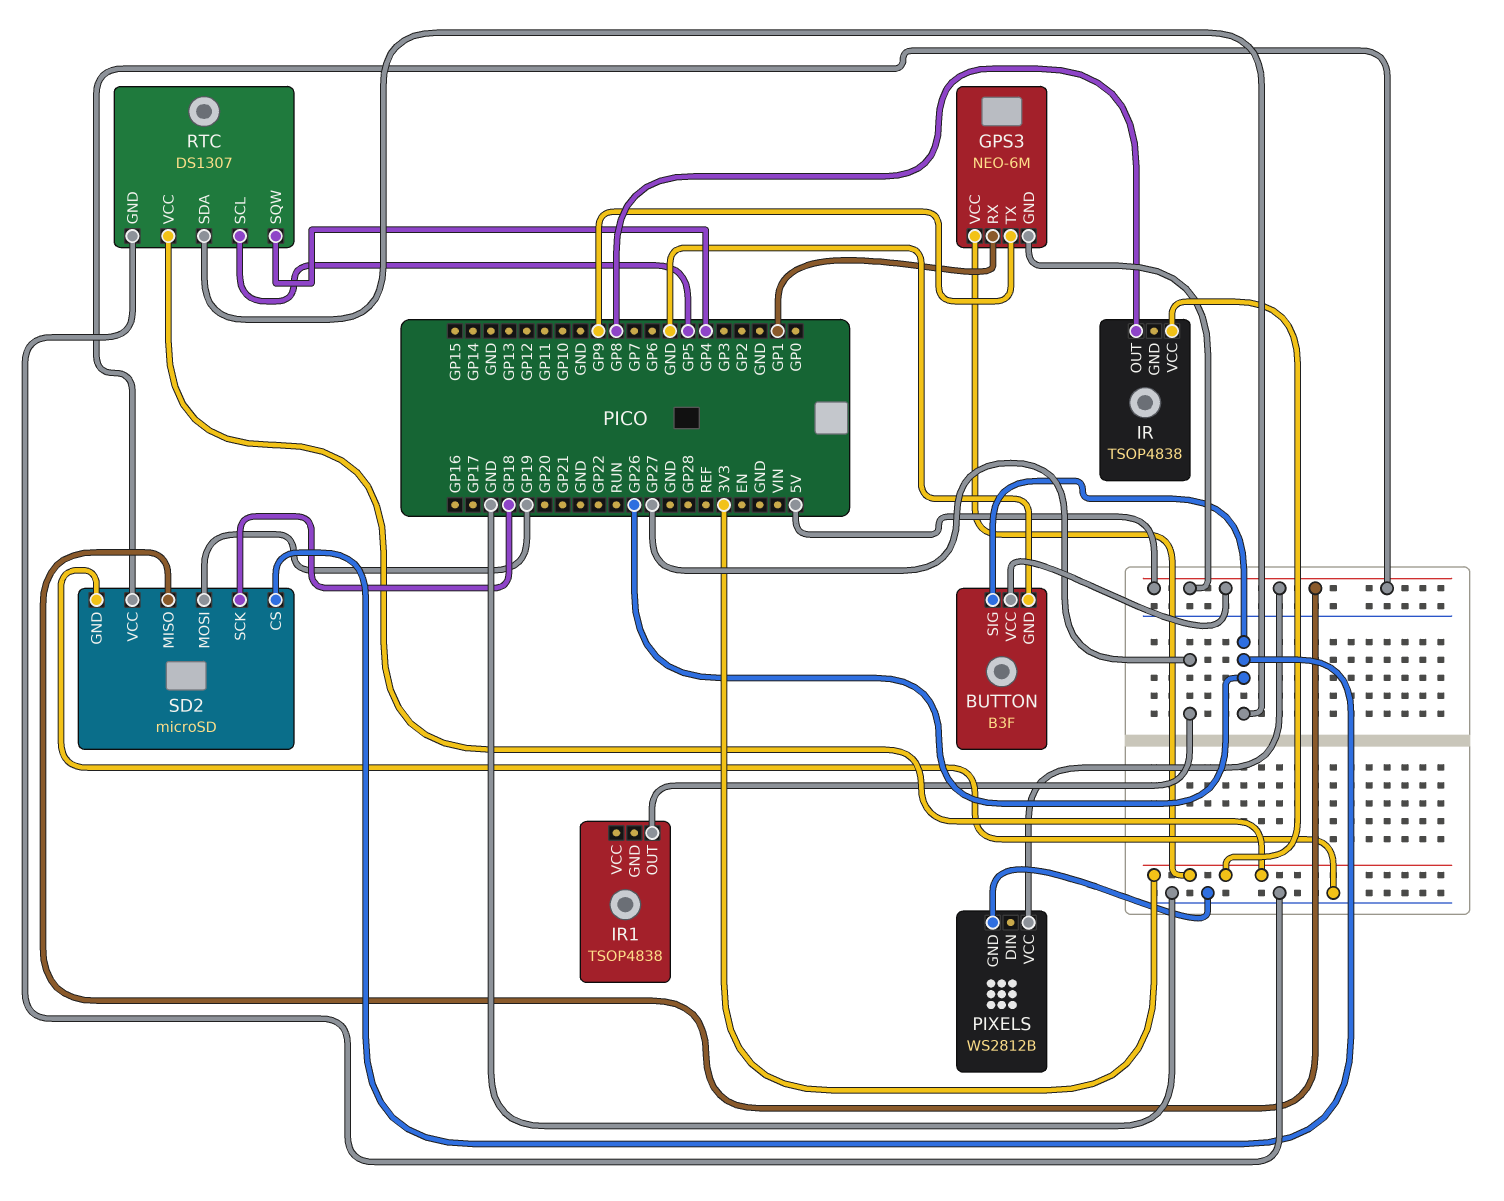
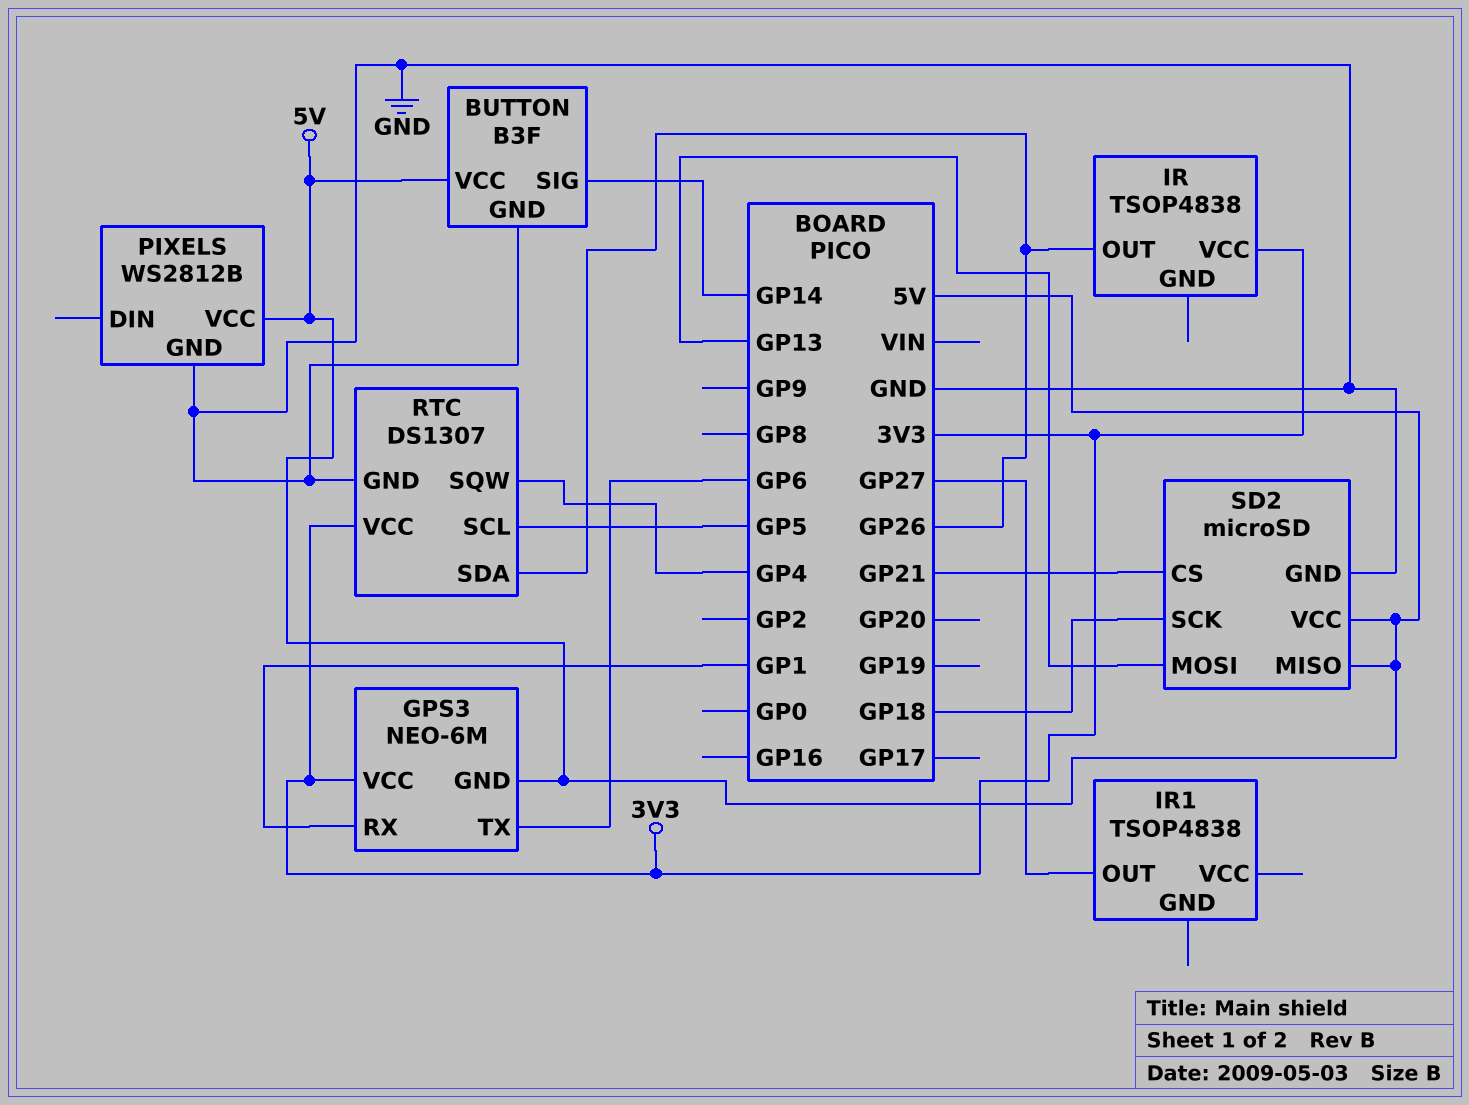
BUTTON pin SIG: GP26 -> GP14
GPS3 pin TX: GP9 -> GP6
IR pin OUT: GP8 -> GP26
SD2 pin CS: GP26 -> GP21
SD2 pin MOSI: GP19 -> GP13

